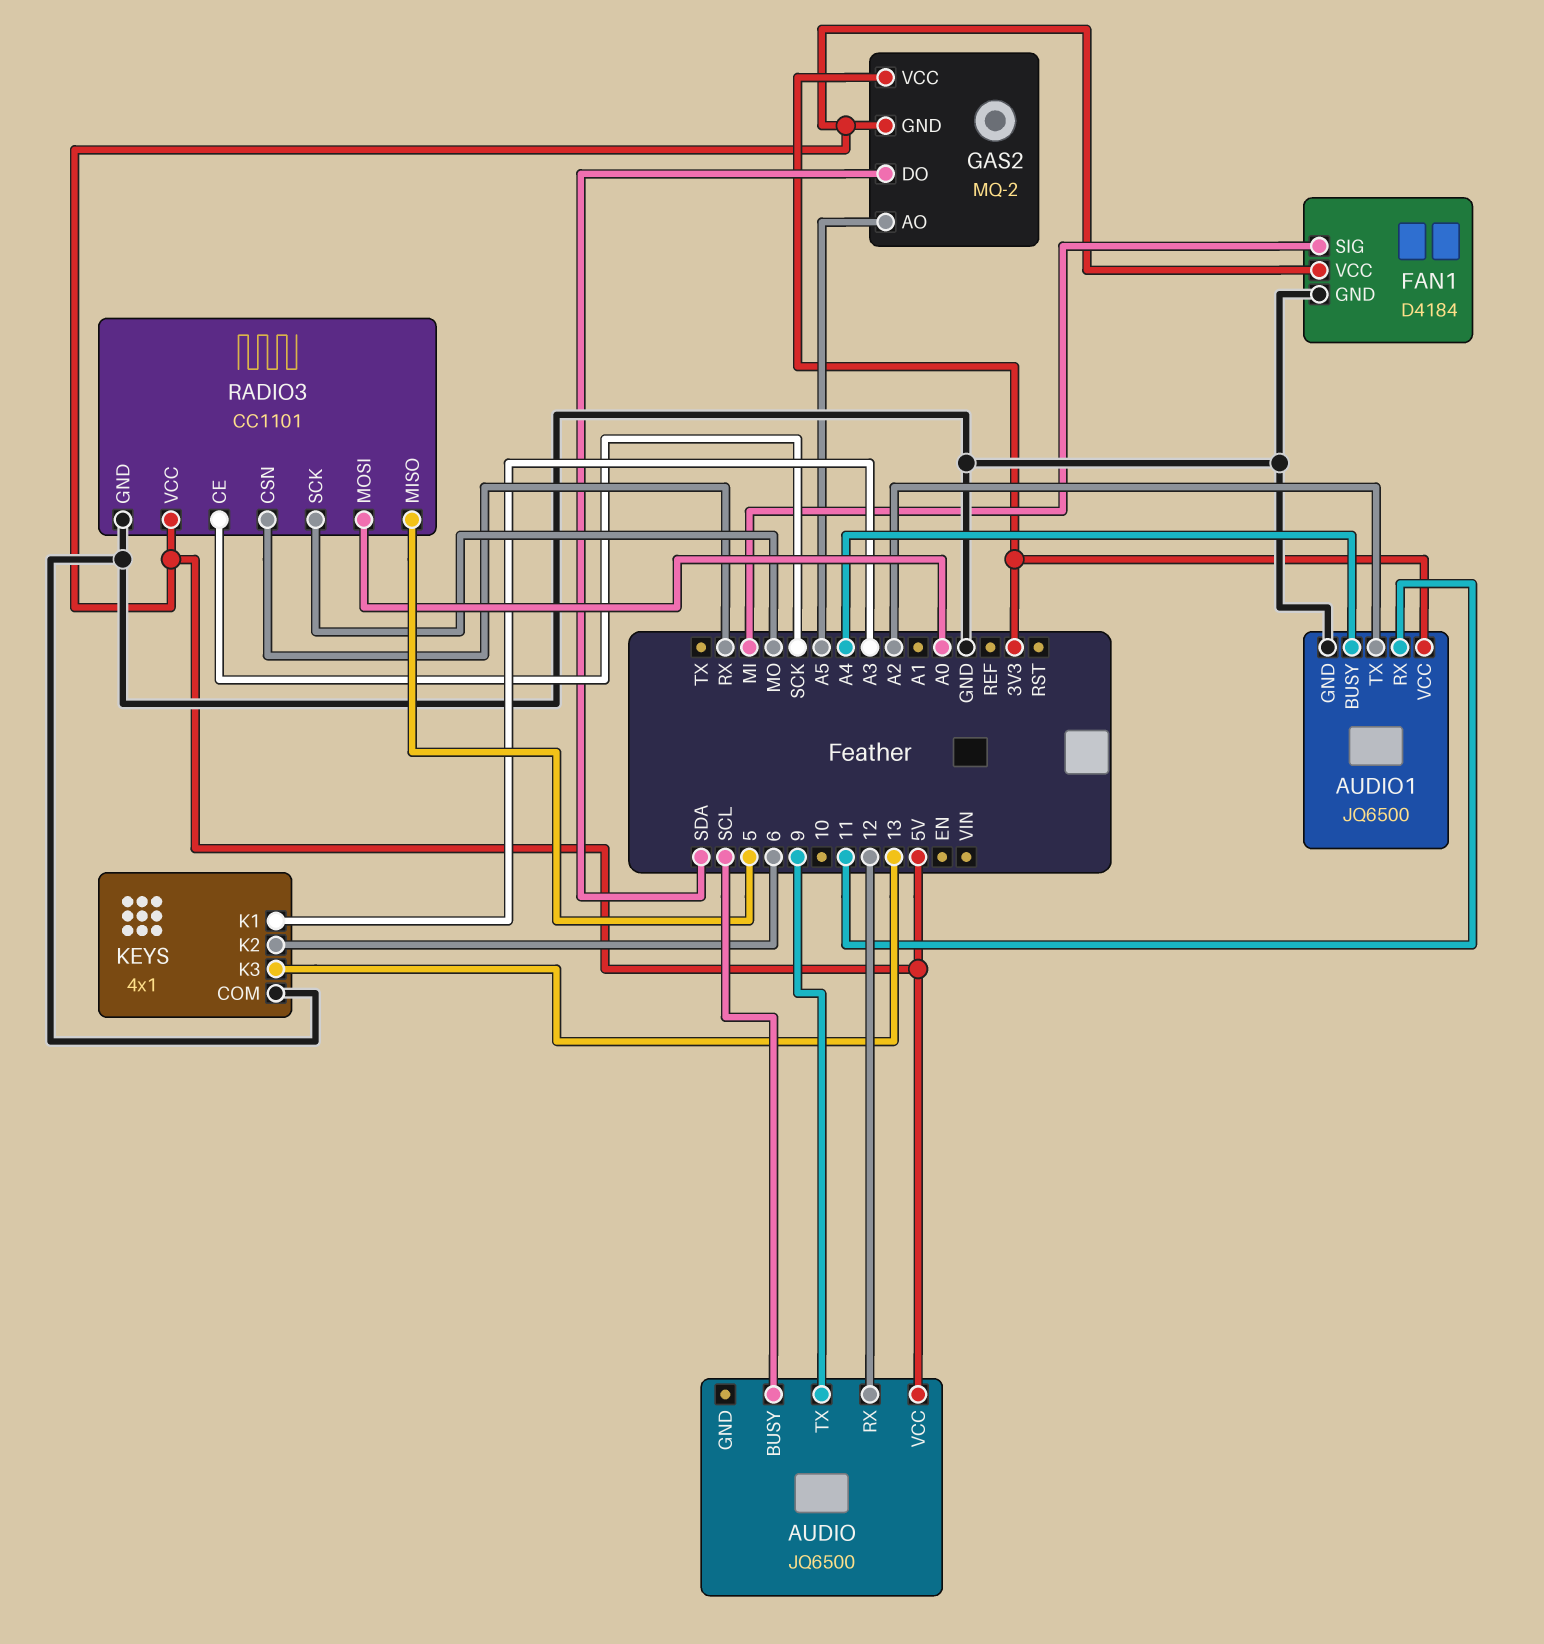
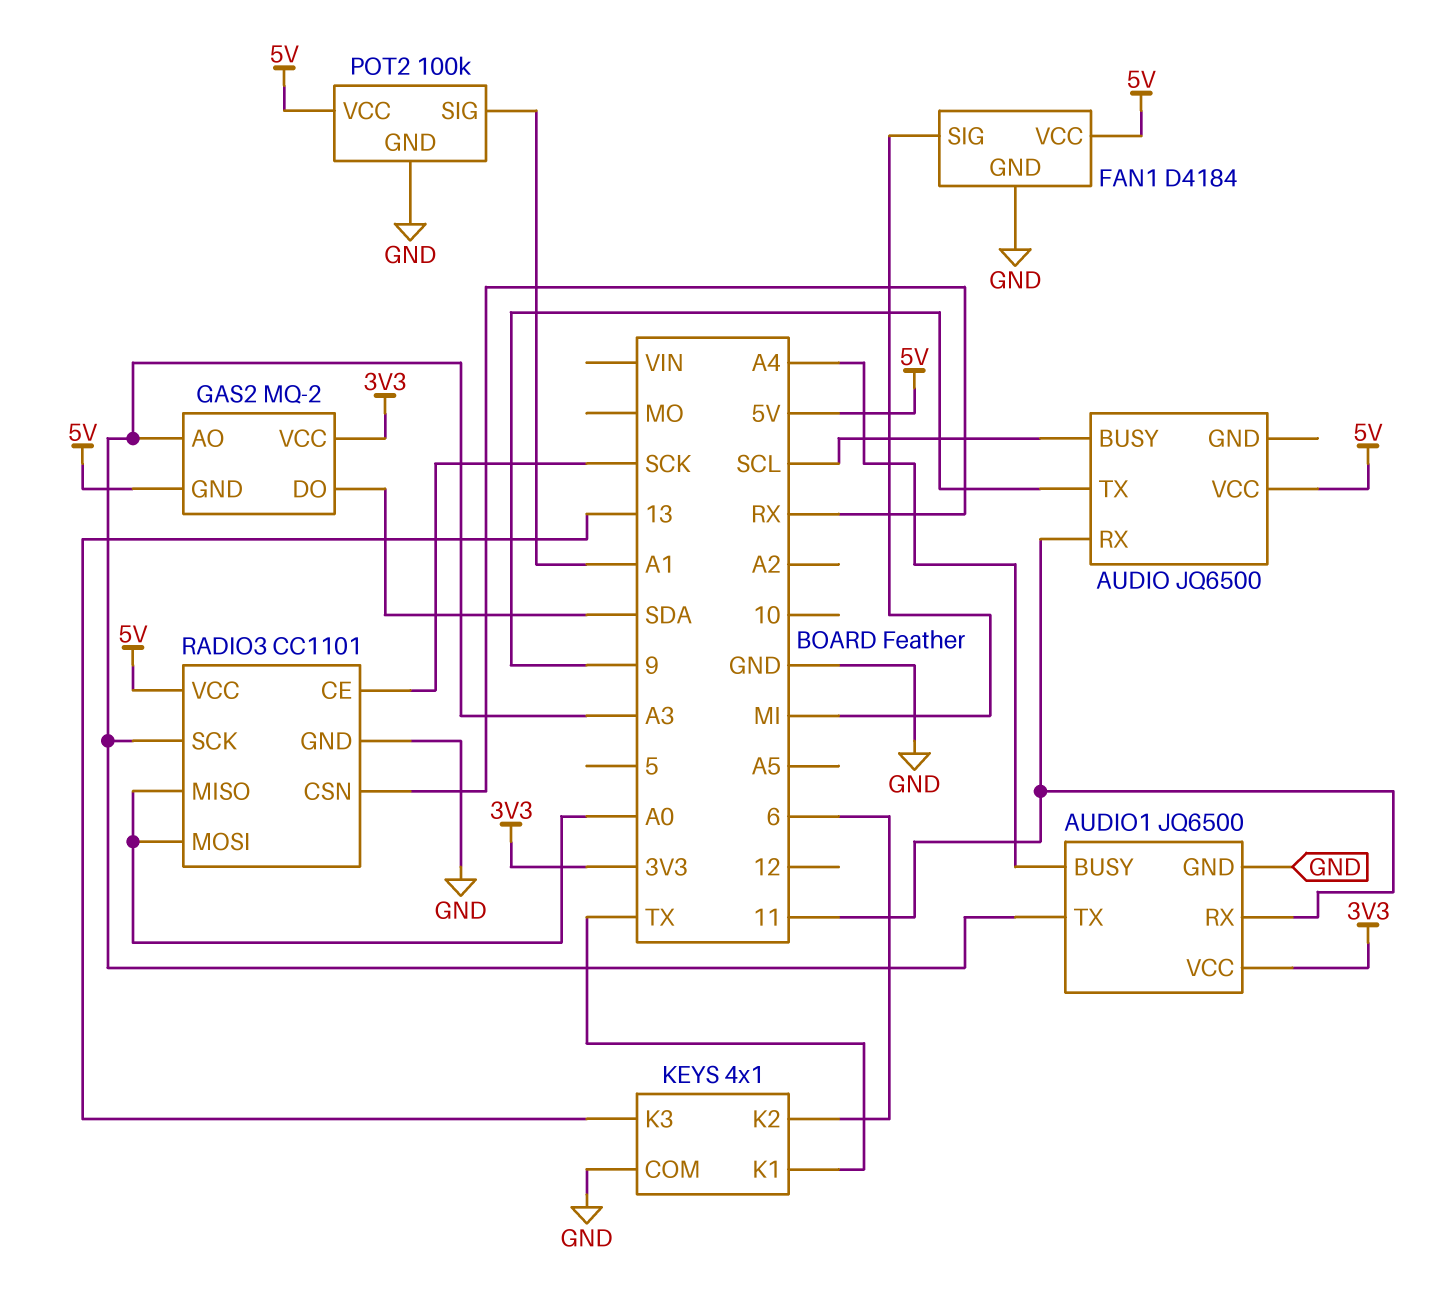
AUDIO pin RX: 12 -> 11
AUDIO1 pin TX: A2 -> A3
GAS2 pin AO: A5 -> A3
KEYS pin K1: A3 -> TX
POT2: none -> 100k
POT2 pin GND: none -> GND
POT2 pin SIG: none -> A1
POT2 pin VCC: none -> 5V
RADIO3 pin MISO: 5 -> A0
RADIO3 pin SCK: MO -> A3

